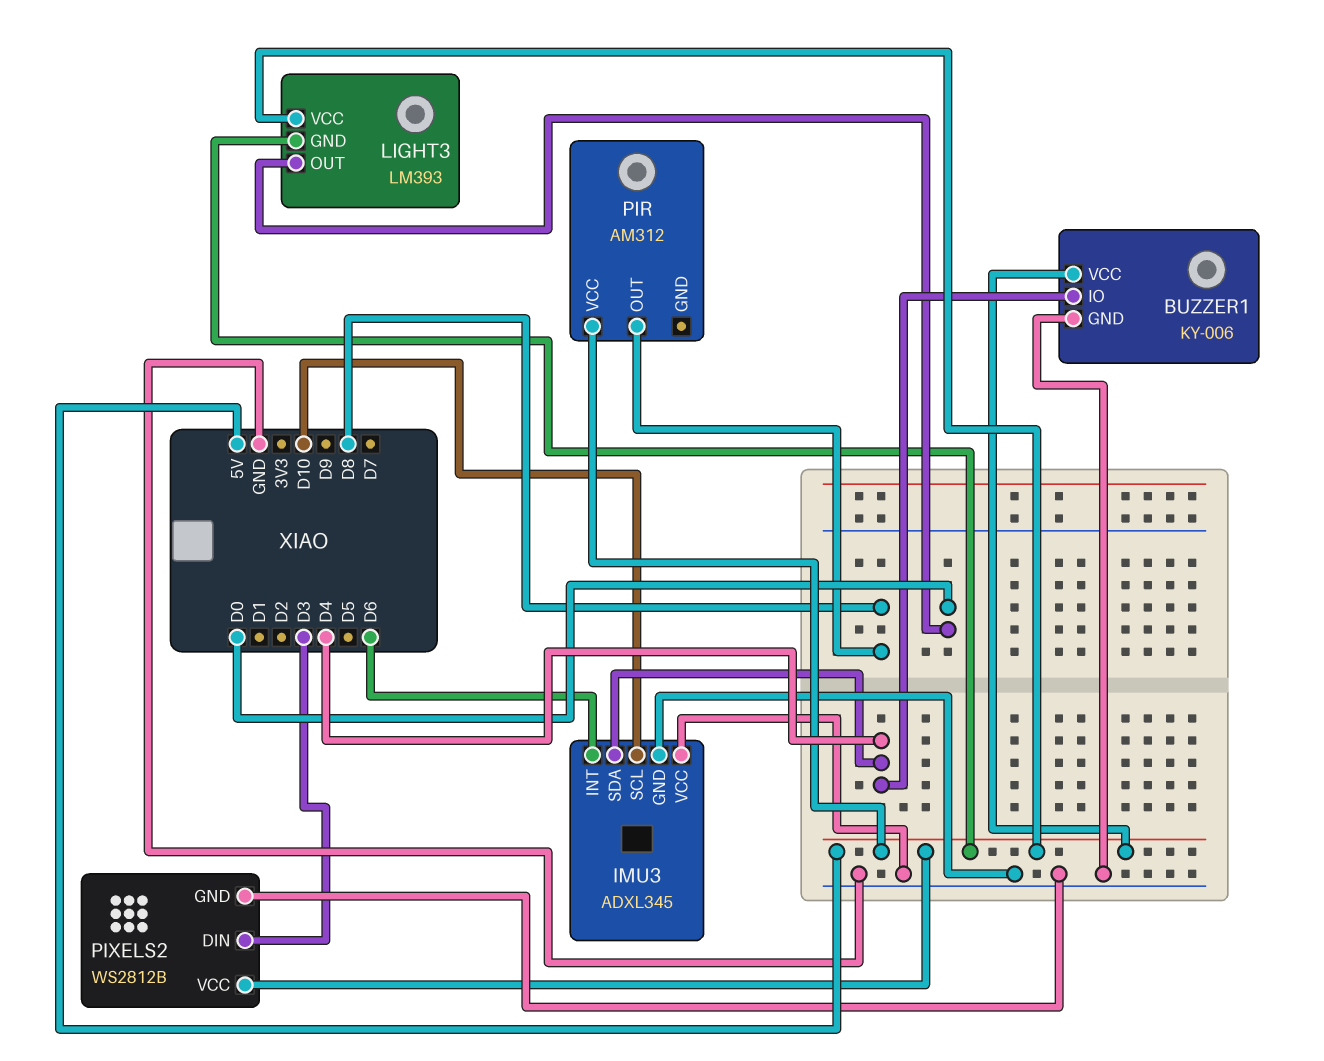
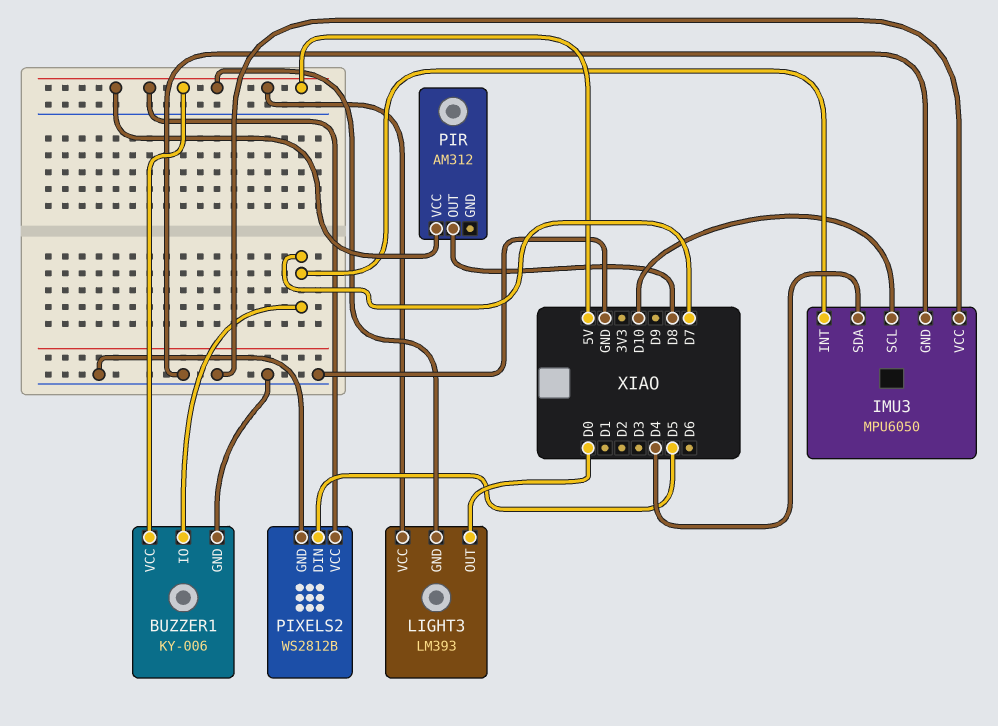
BUZZER1 pin IO: D4 -> D7
IMU3: ADXL345 -> MPU6050
IMU3 pin INT: D6 -> D7
PIXELS2 pin DIN: D3 -> D5

